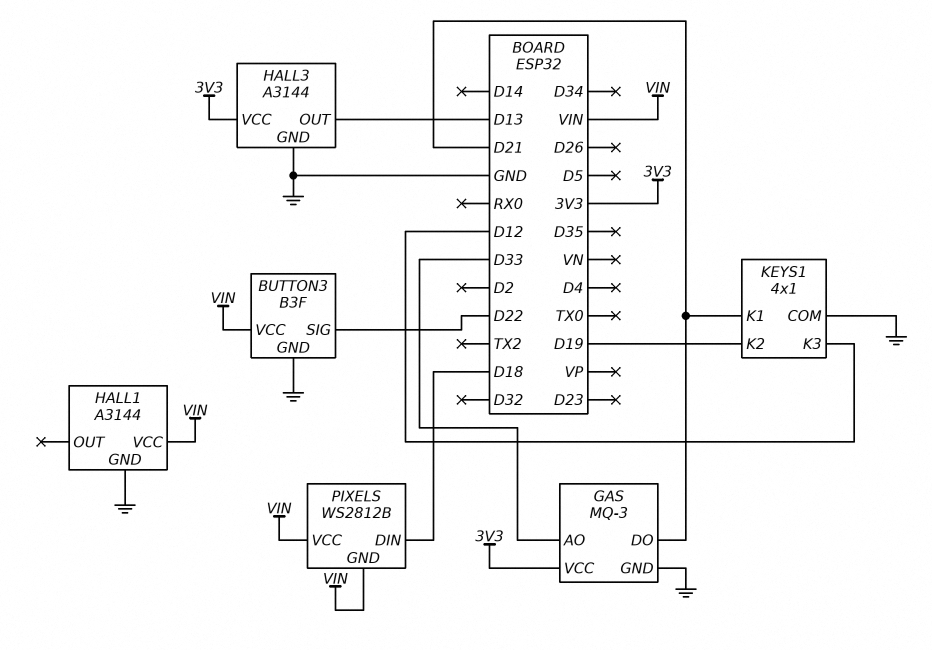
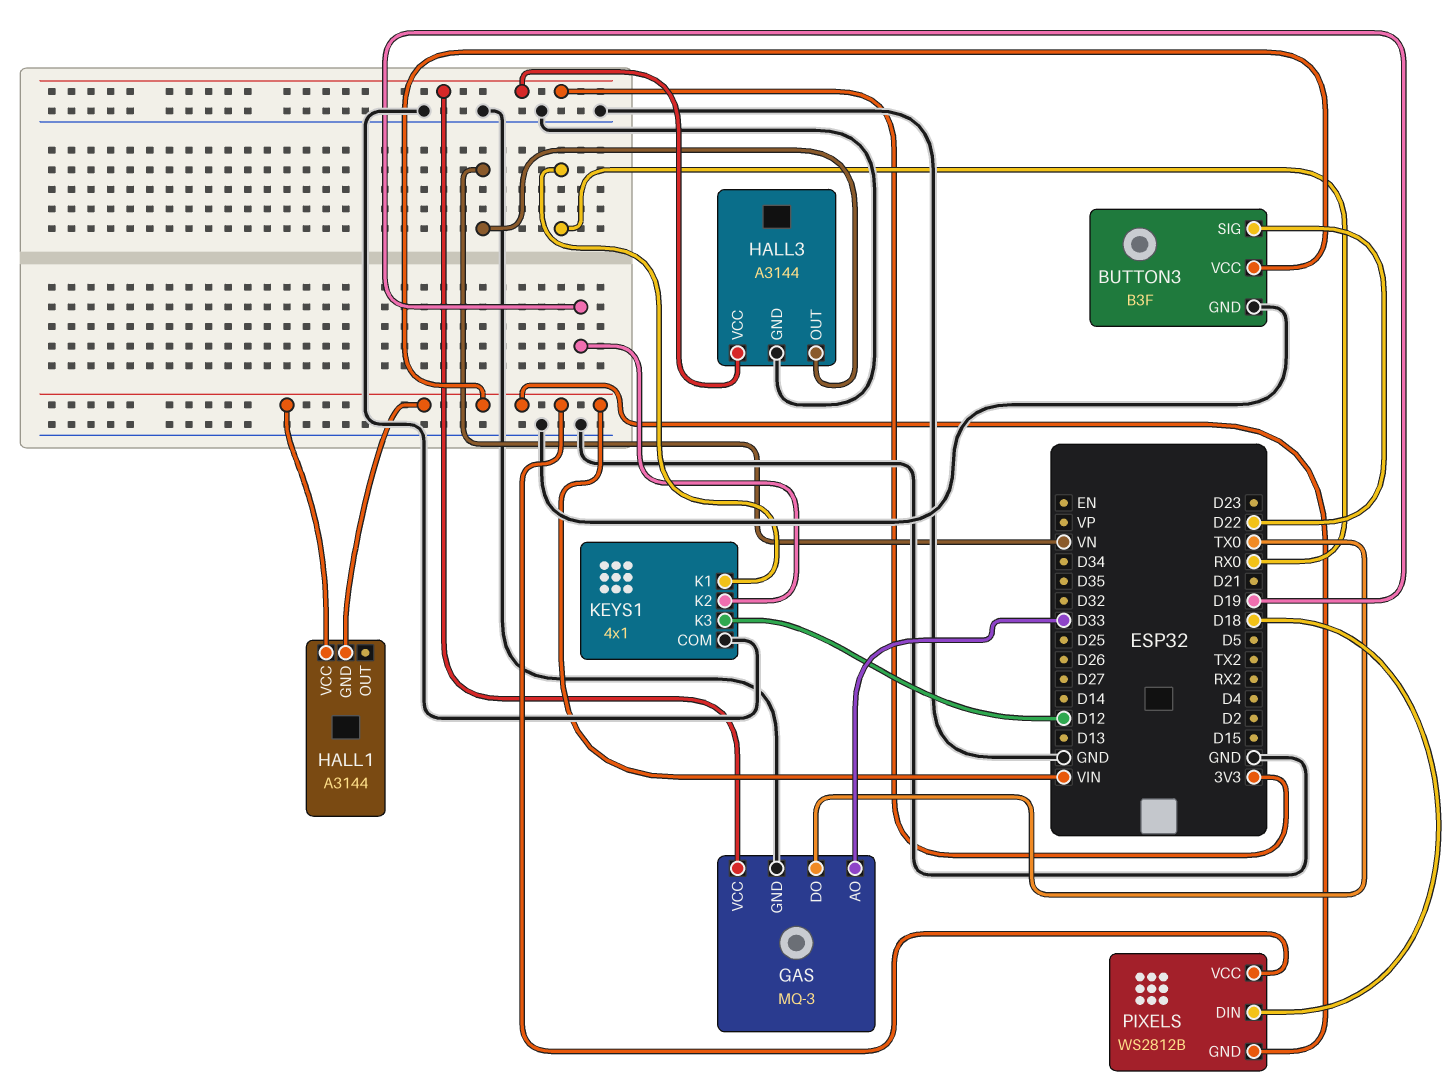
GAS pin DO: D21 -> TX0
HALL1 pin GND: GND -> VIN
HALL3 pin OUT: D13 -> VN
KEYS1 pin K1: D21 -> RX0

